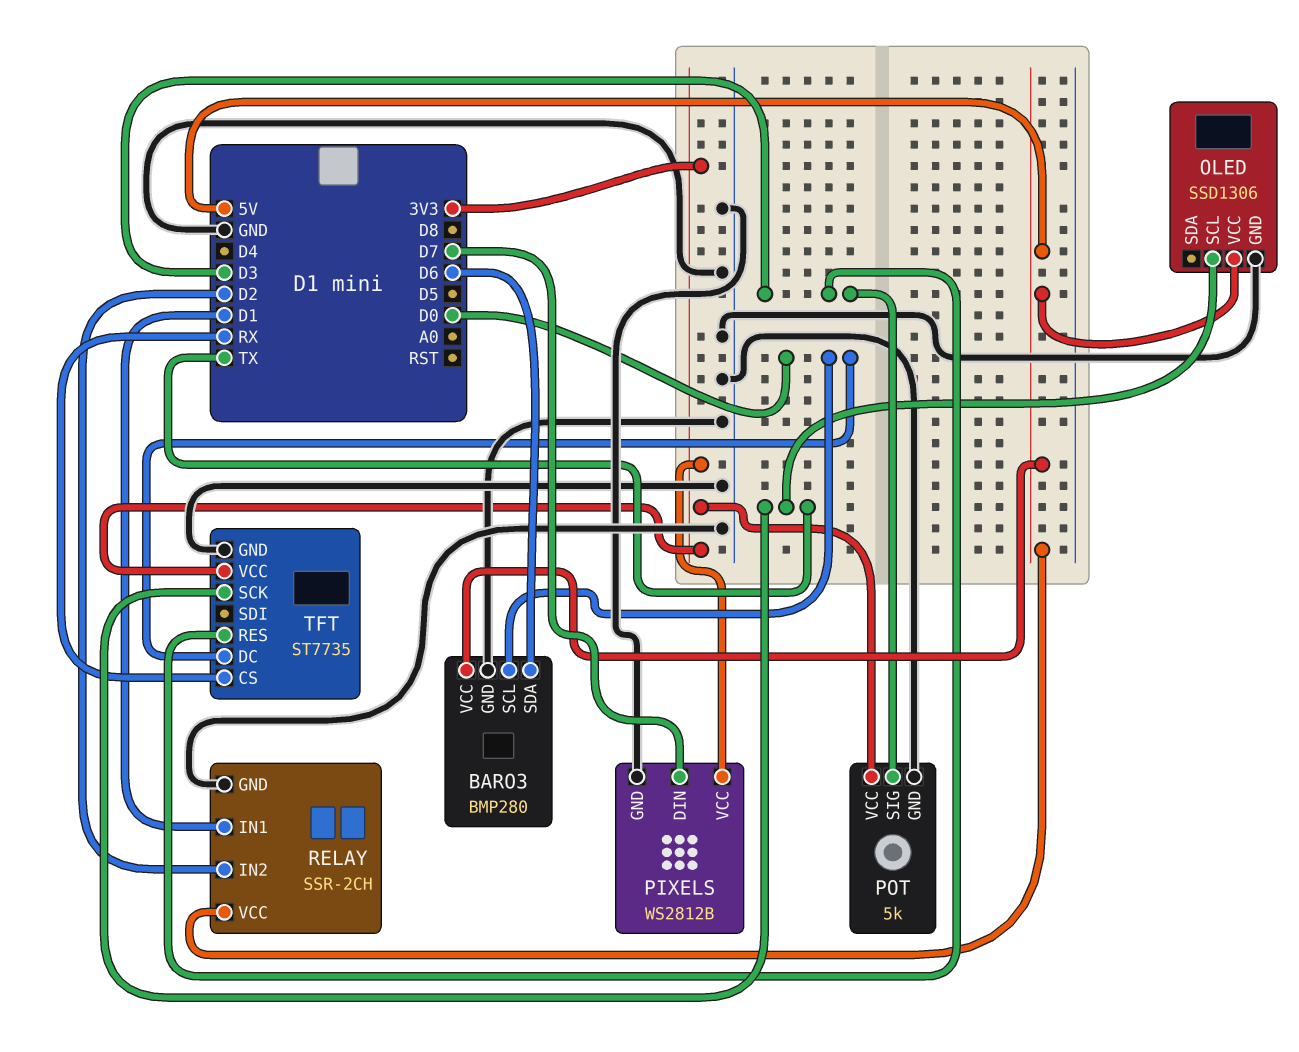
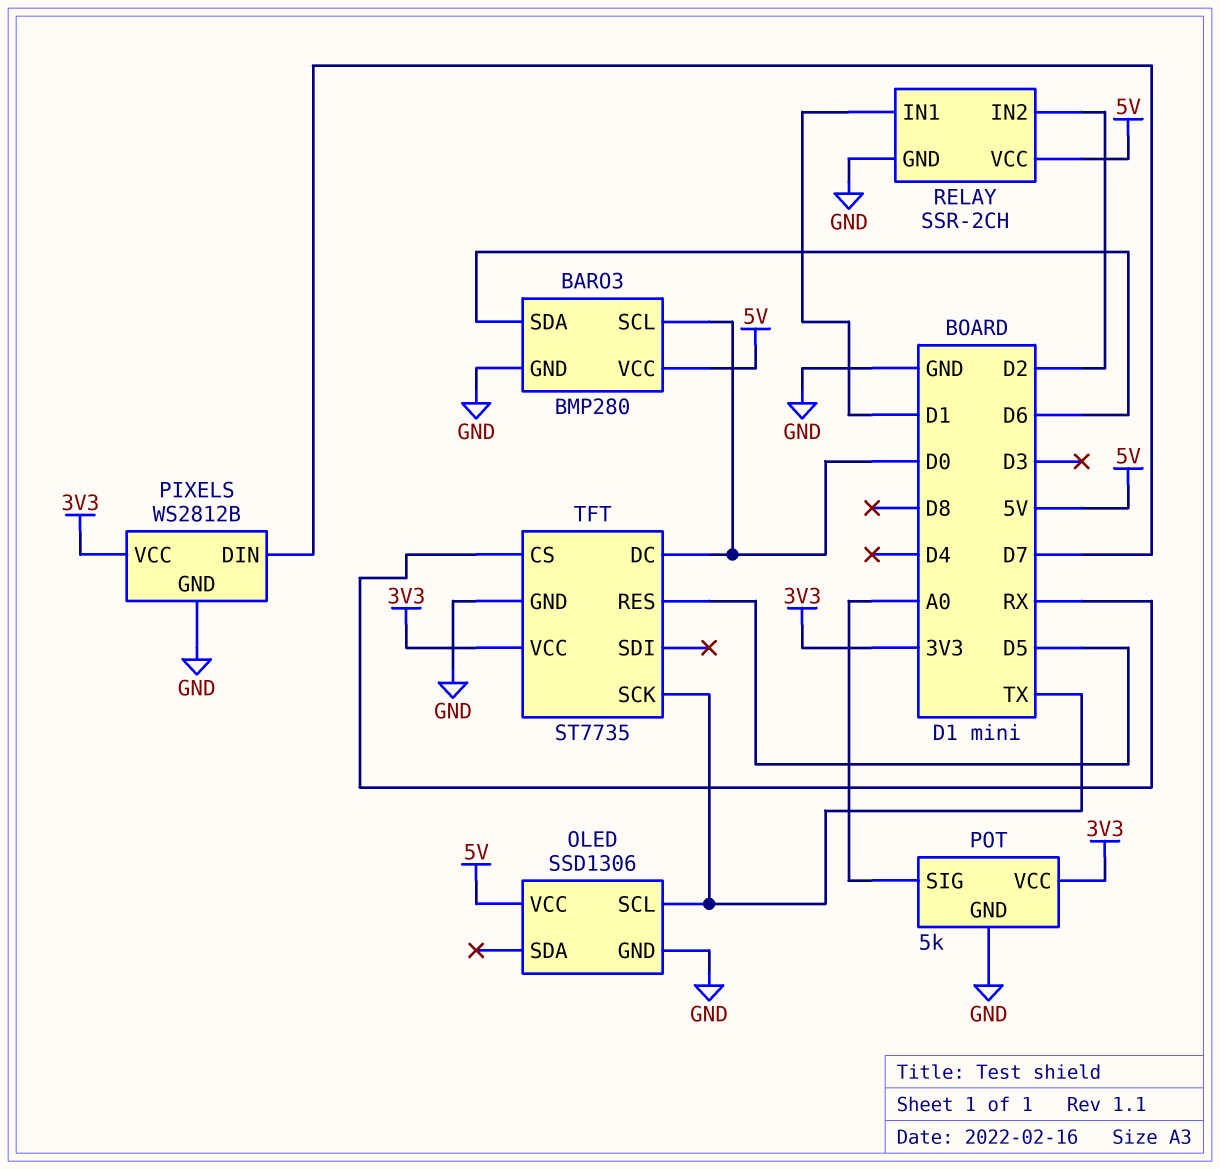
POT pin SIG: D3 -> A0
TFT pin RES: D3 -> D5

